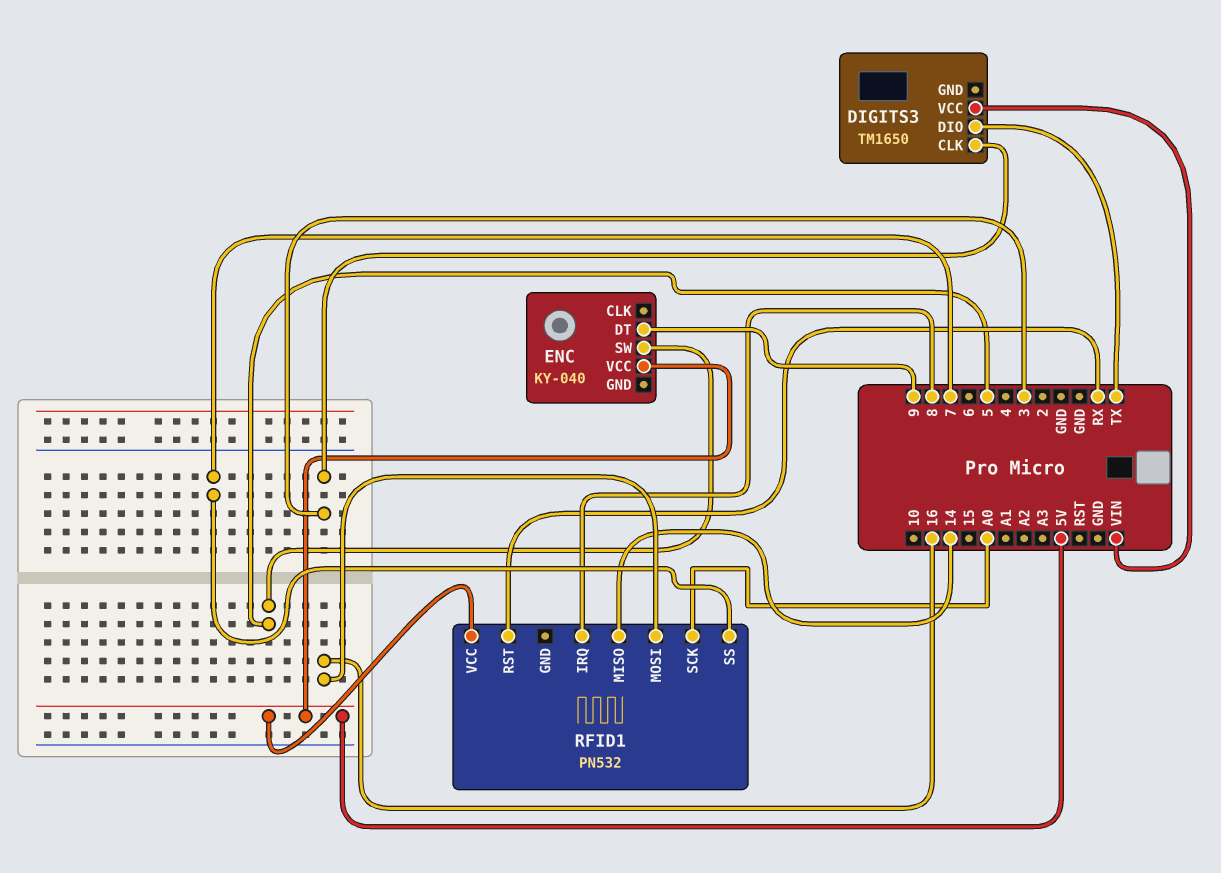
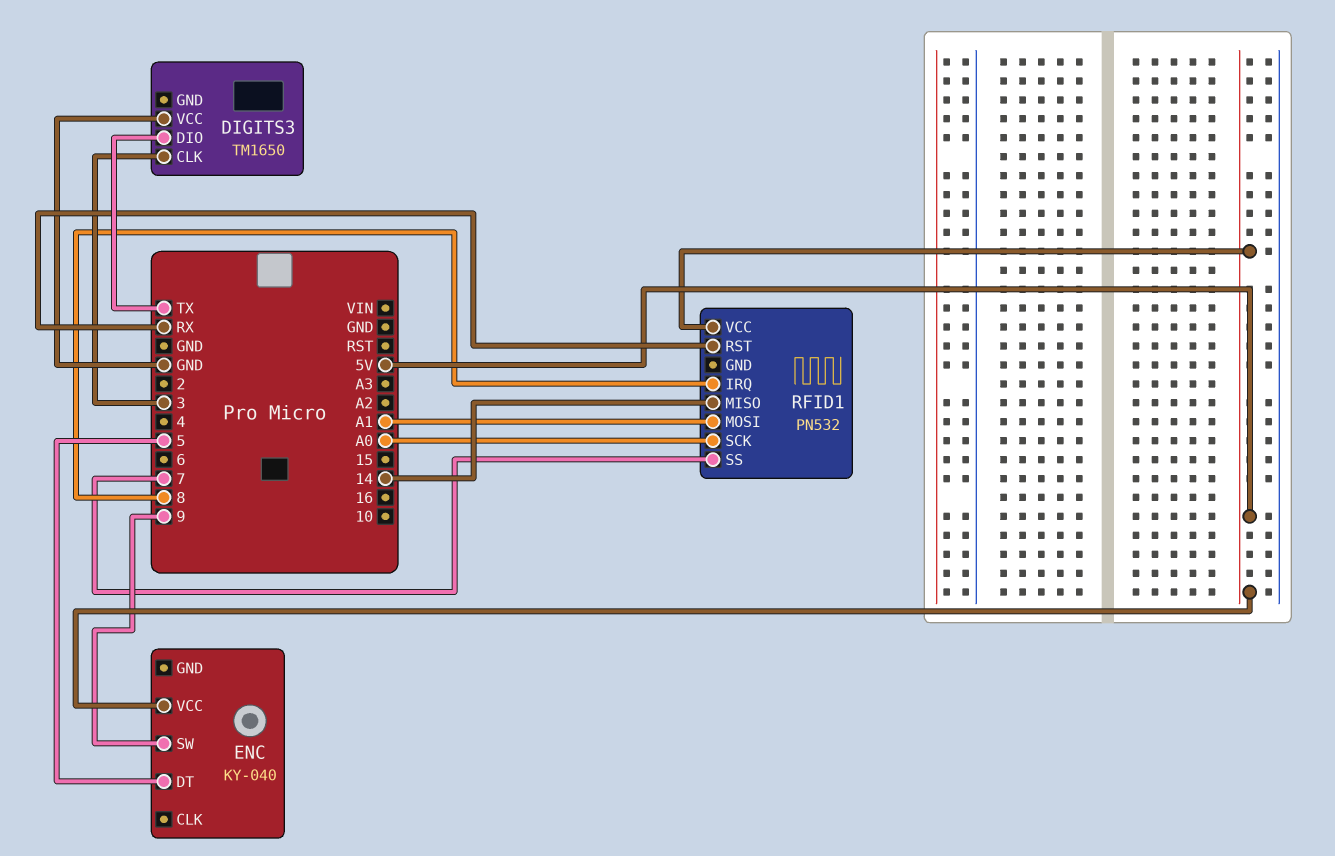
DIGITS3 pin VCC: VIN -> GND
ENC pin DT: 9 -> 5
ENC pin SW: 5 -> 9
RFID1 pin MOSI: 16 -> A1

